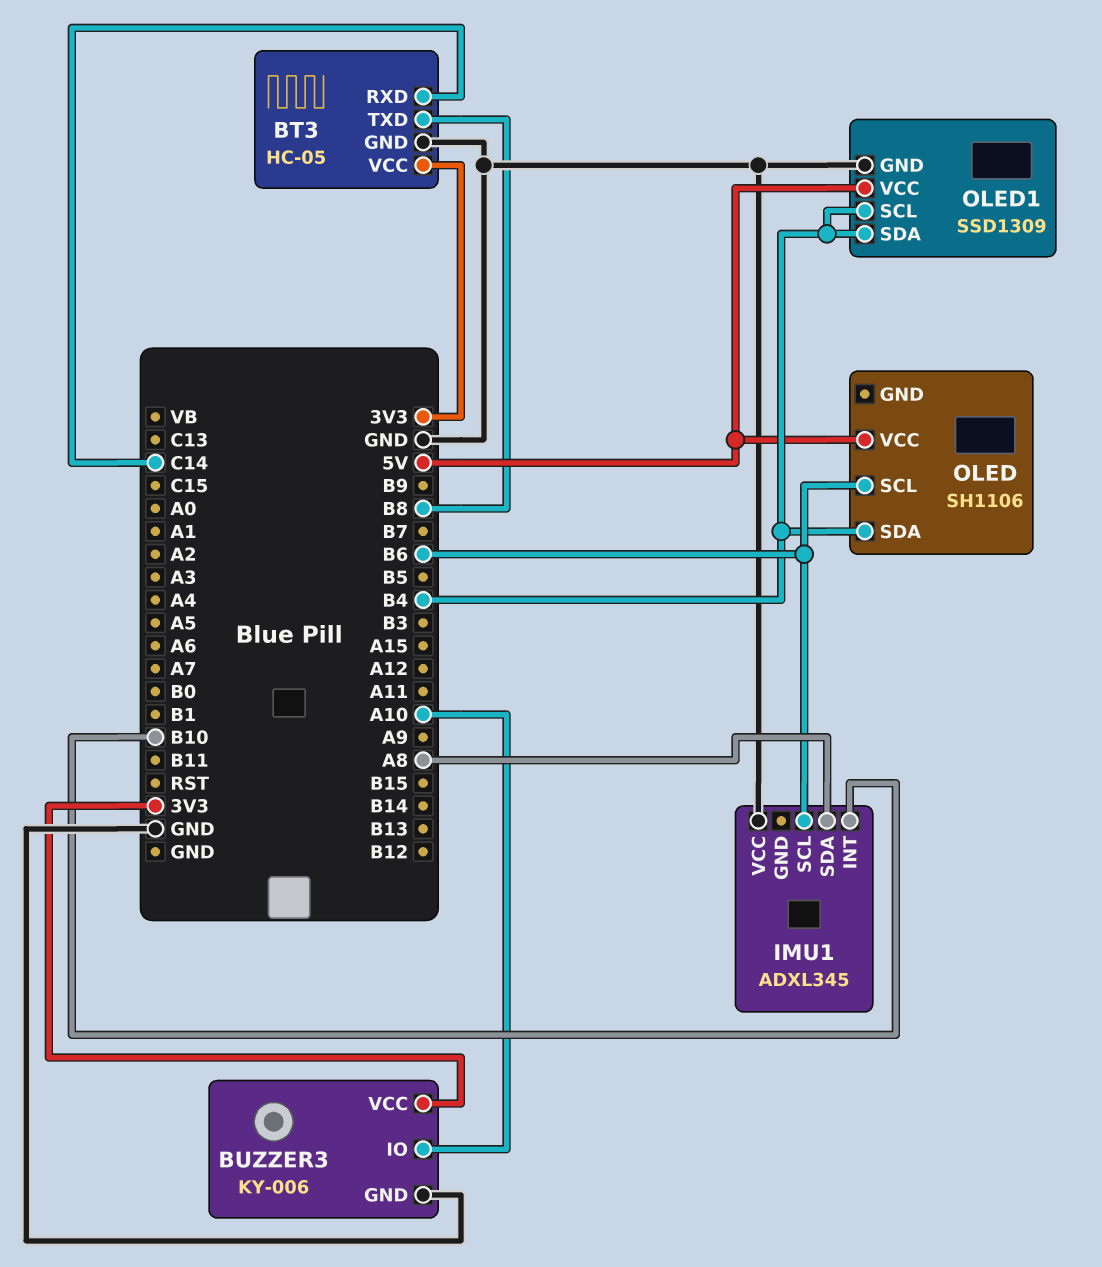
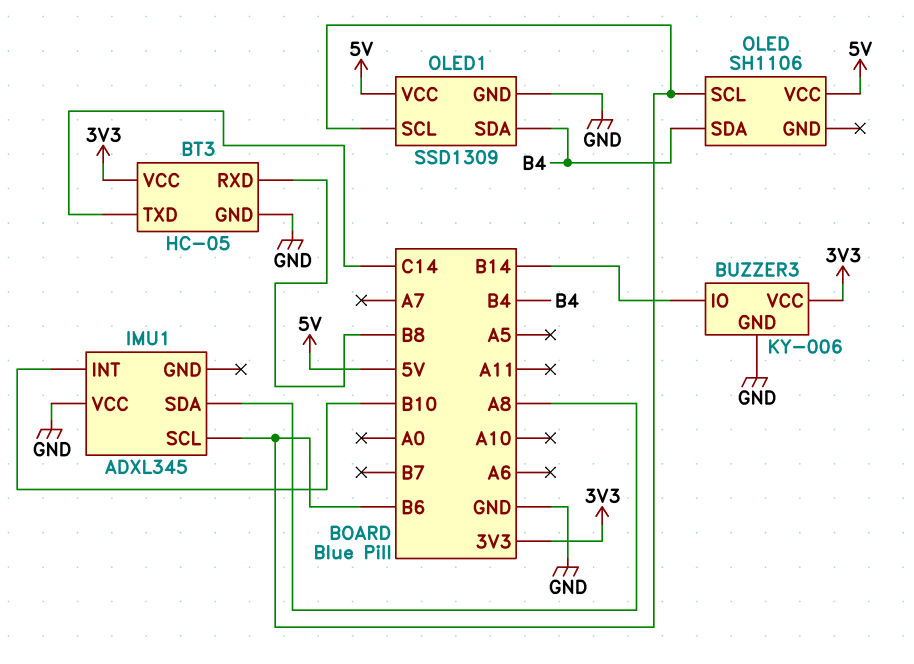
BT3 pin RXD: C14 -> B8
BT3 pin TXD: B8 -> C14
BUZZER3 pin IO: A10 -> B14
OLED1 pin SCL: B4 -> B6

